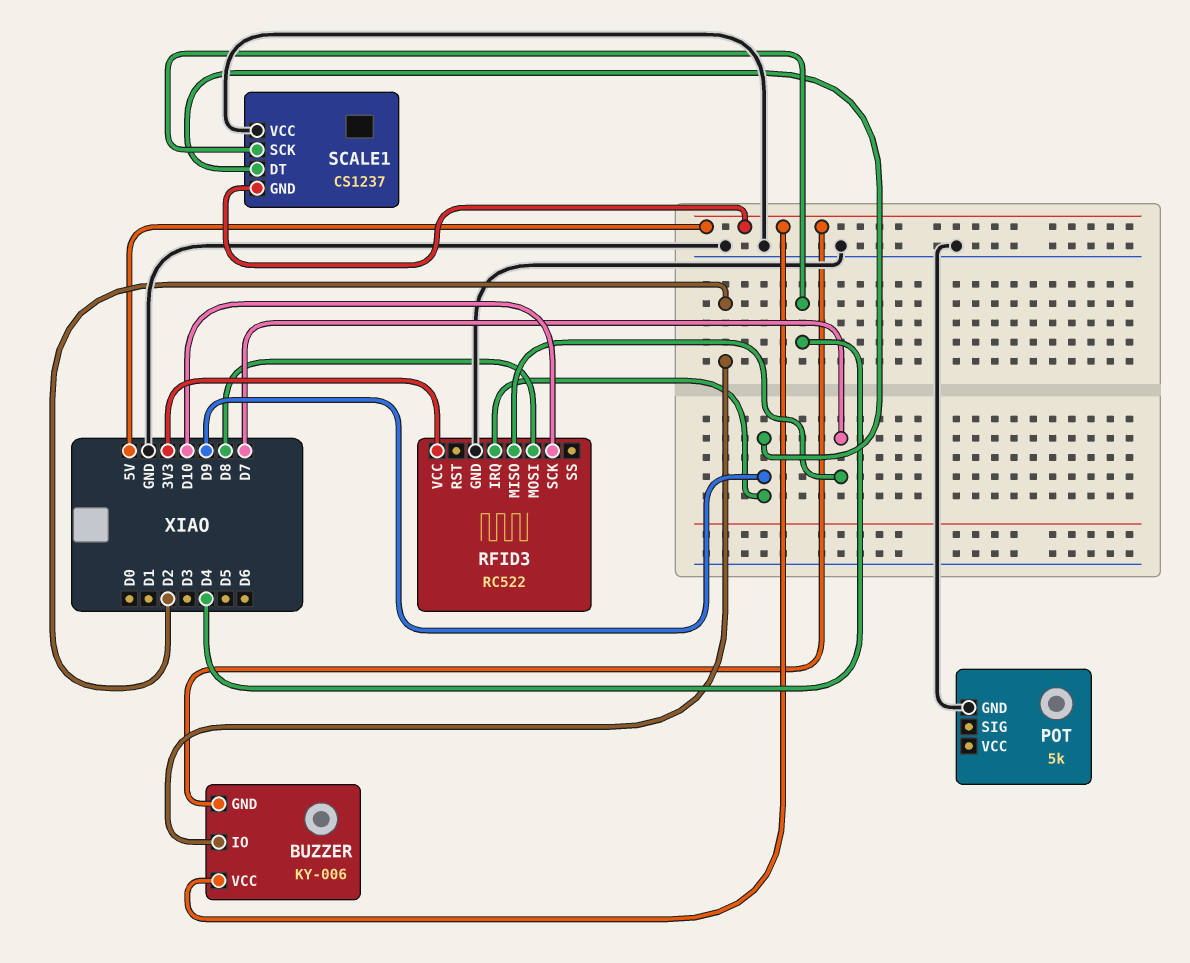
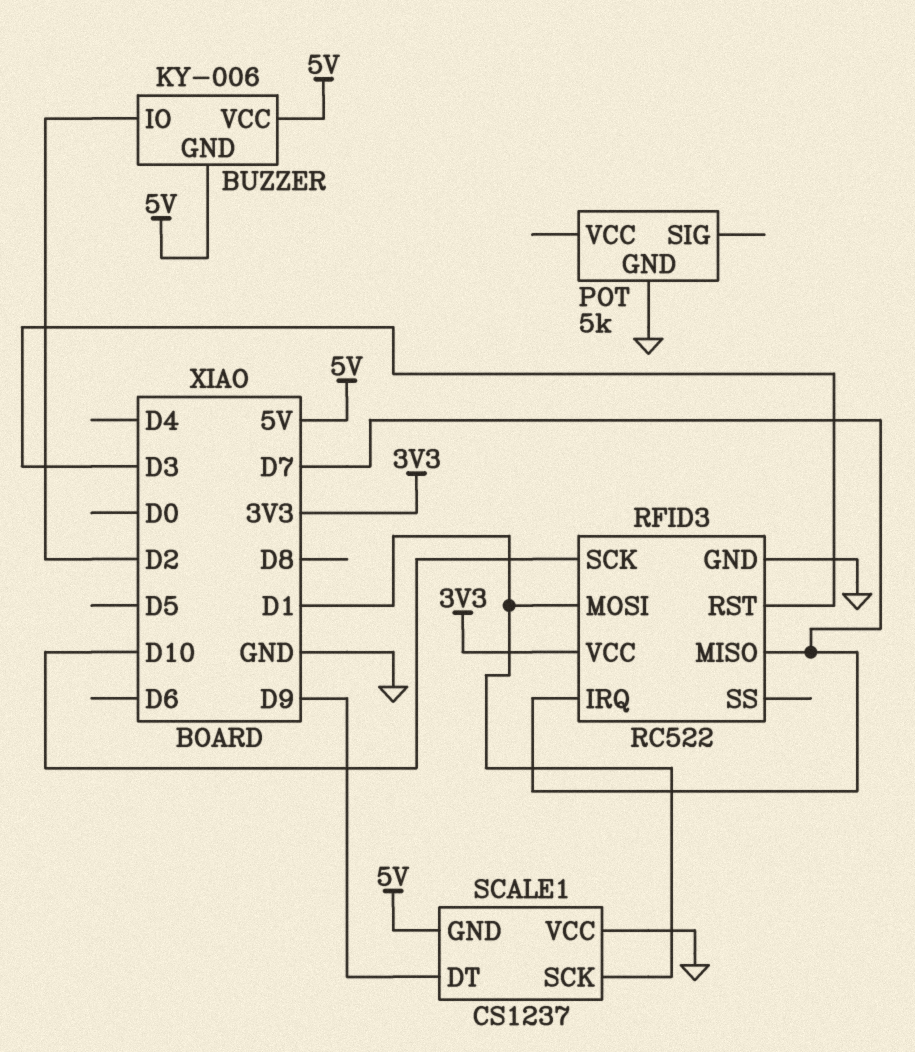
RFID3 pin IRQ: D9 -> D7
RFID3 pin MOSI: D8 -> D1
RFID3 pin RST: none -> D3
SCALE1 pin SCK: D4 -> D1

